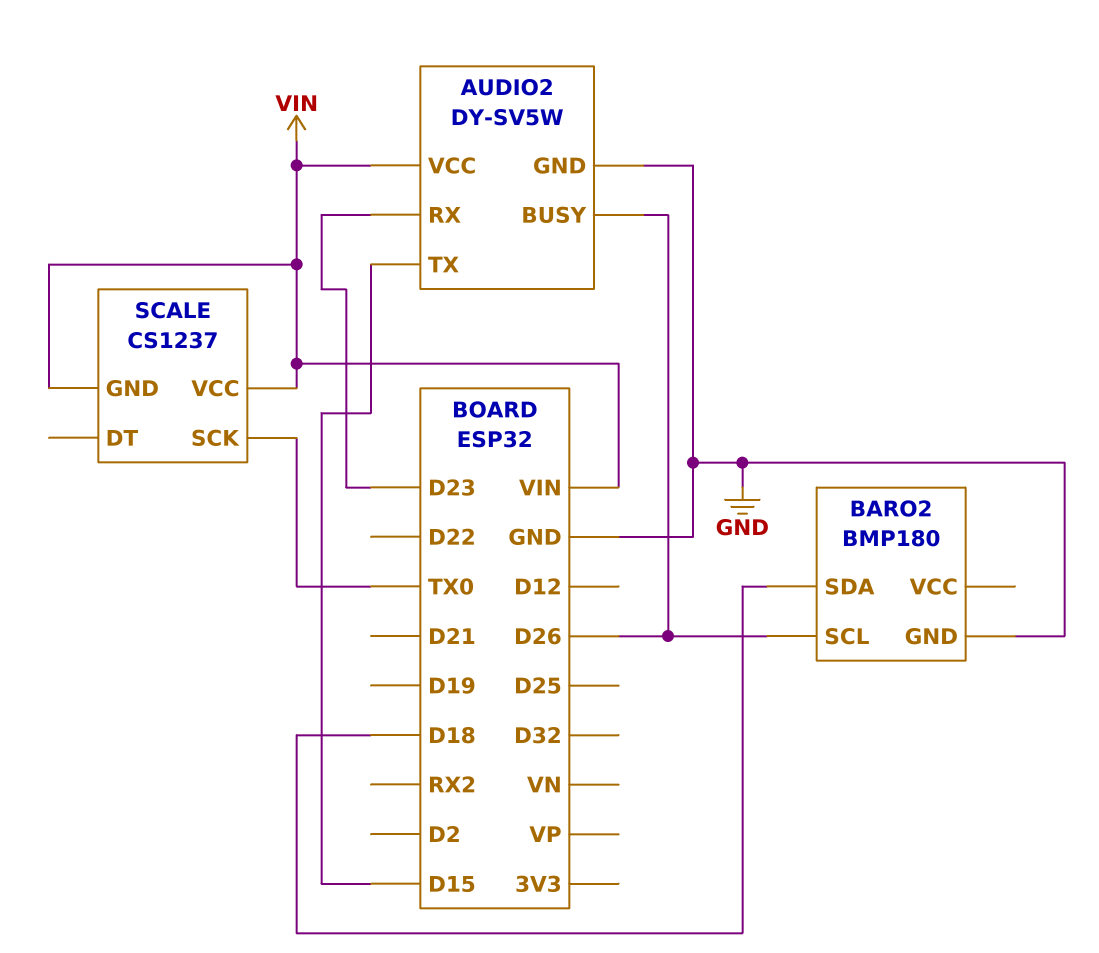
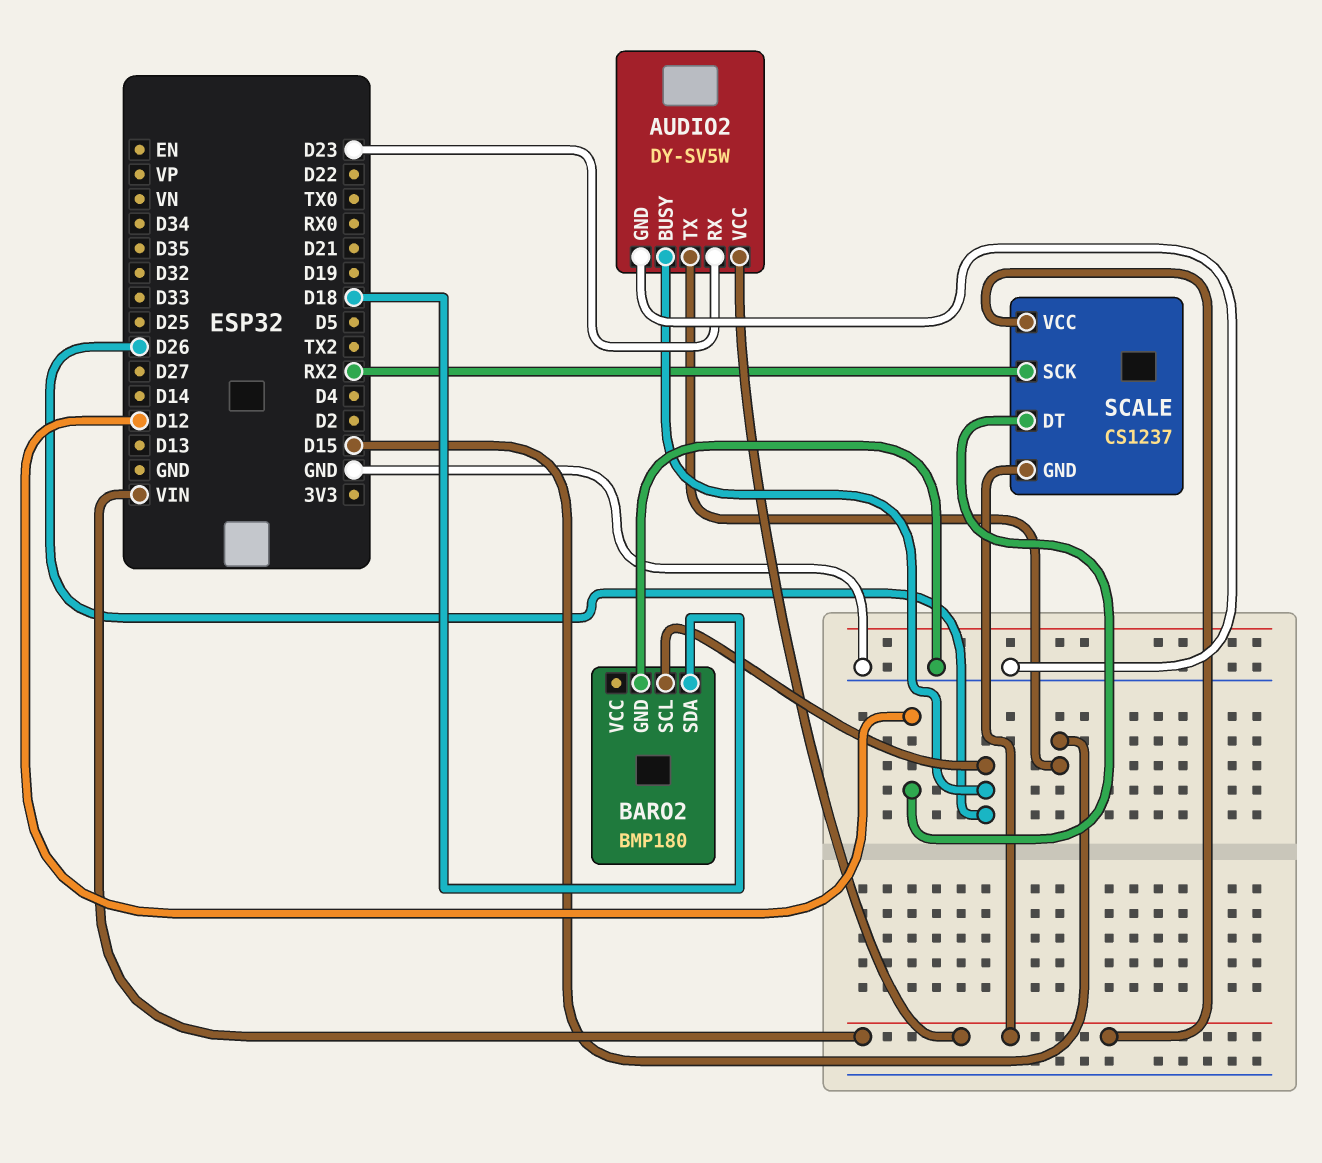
SCALE pin DT: none -> D12
SCALE pin SCK: TX0 -> RX2

